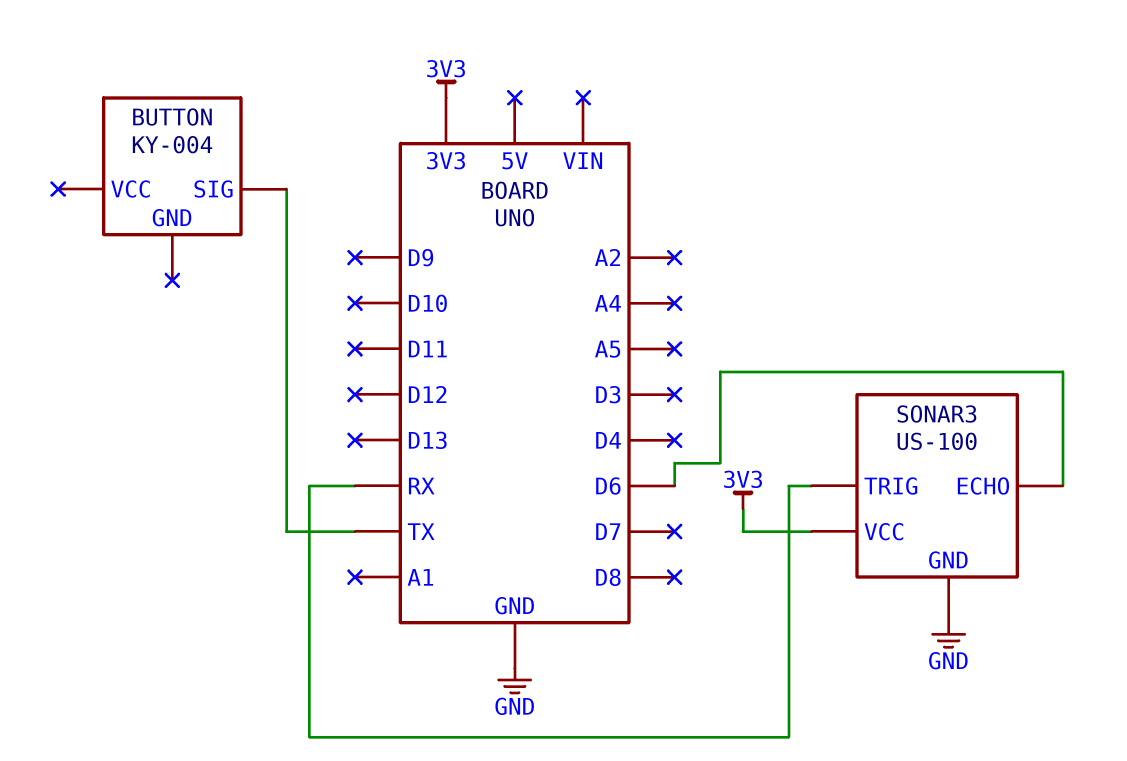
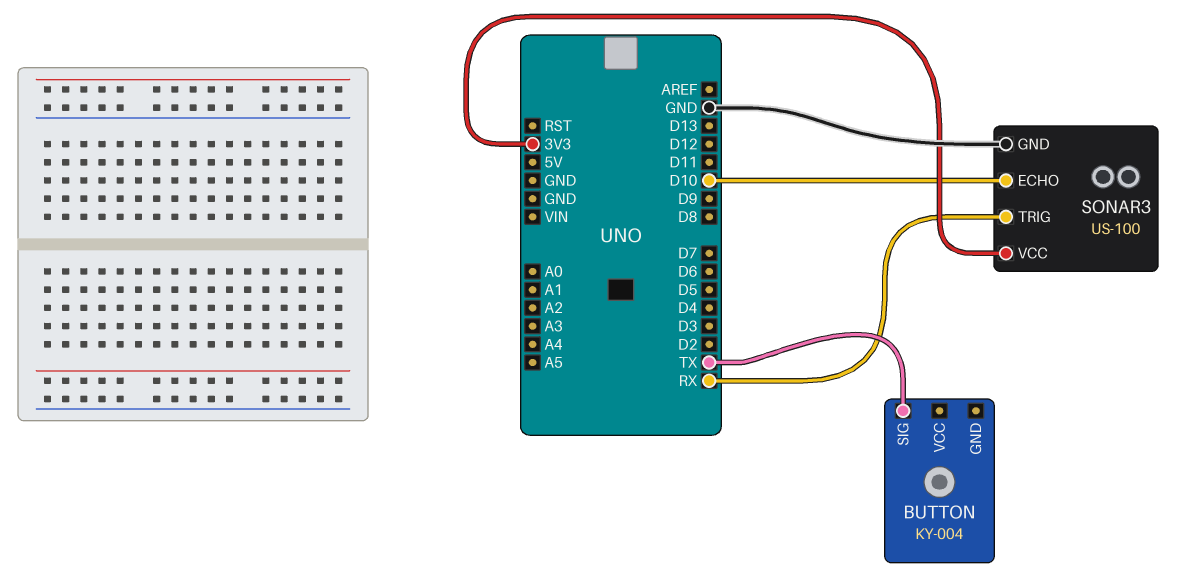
SONAR3 pin ECHO: D6 -> D10

